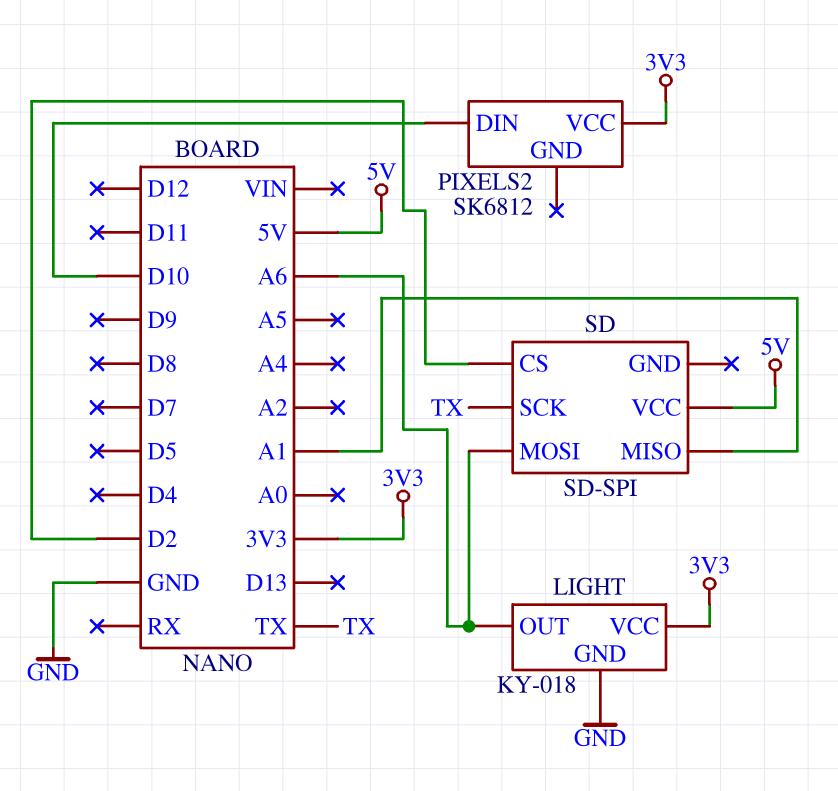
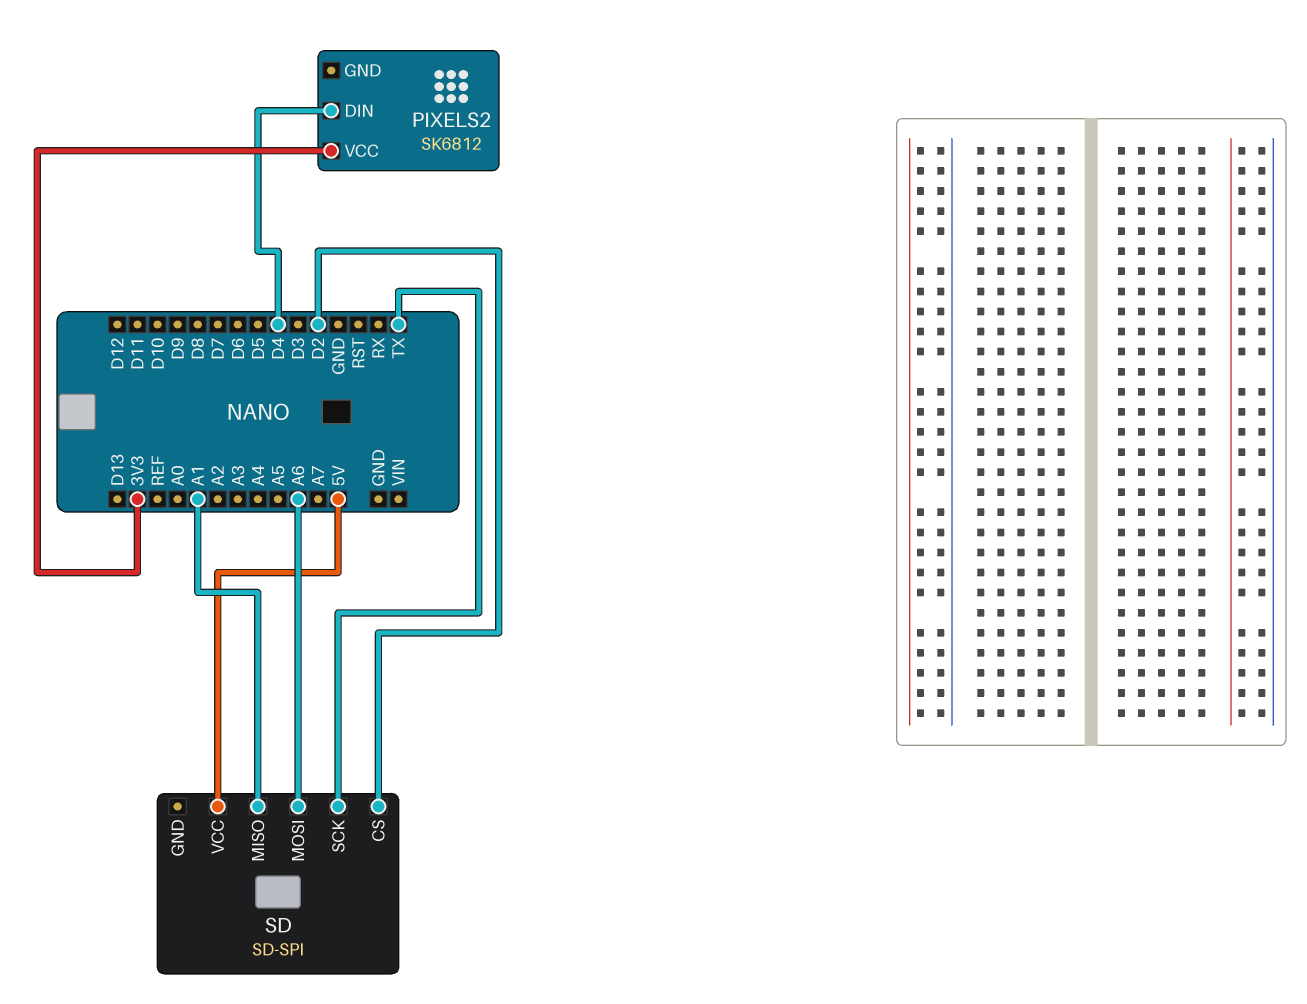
LIGHT: KY-018 -> none
LIGHT pin GND: GND -> none
LIGHT pin OUT: A6 -> none
LIGHT pin VCC: 3V3 -> none
PIXELS2 pin DIN: D10 -> D4

